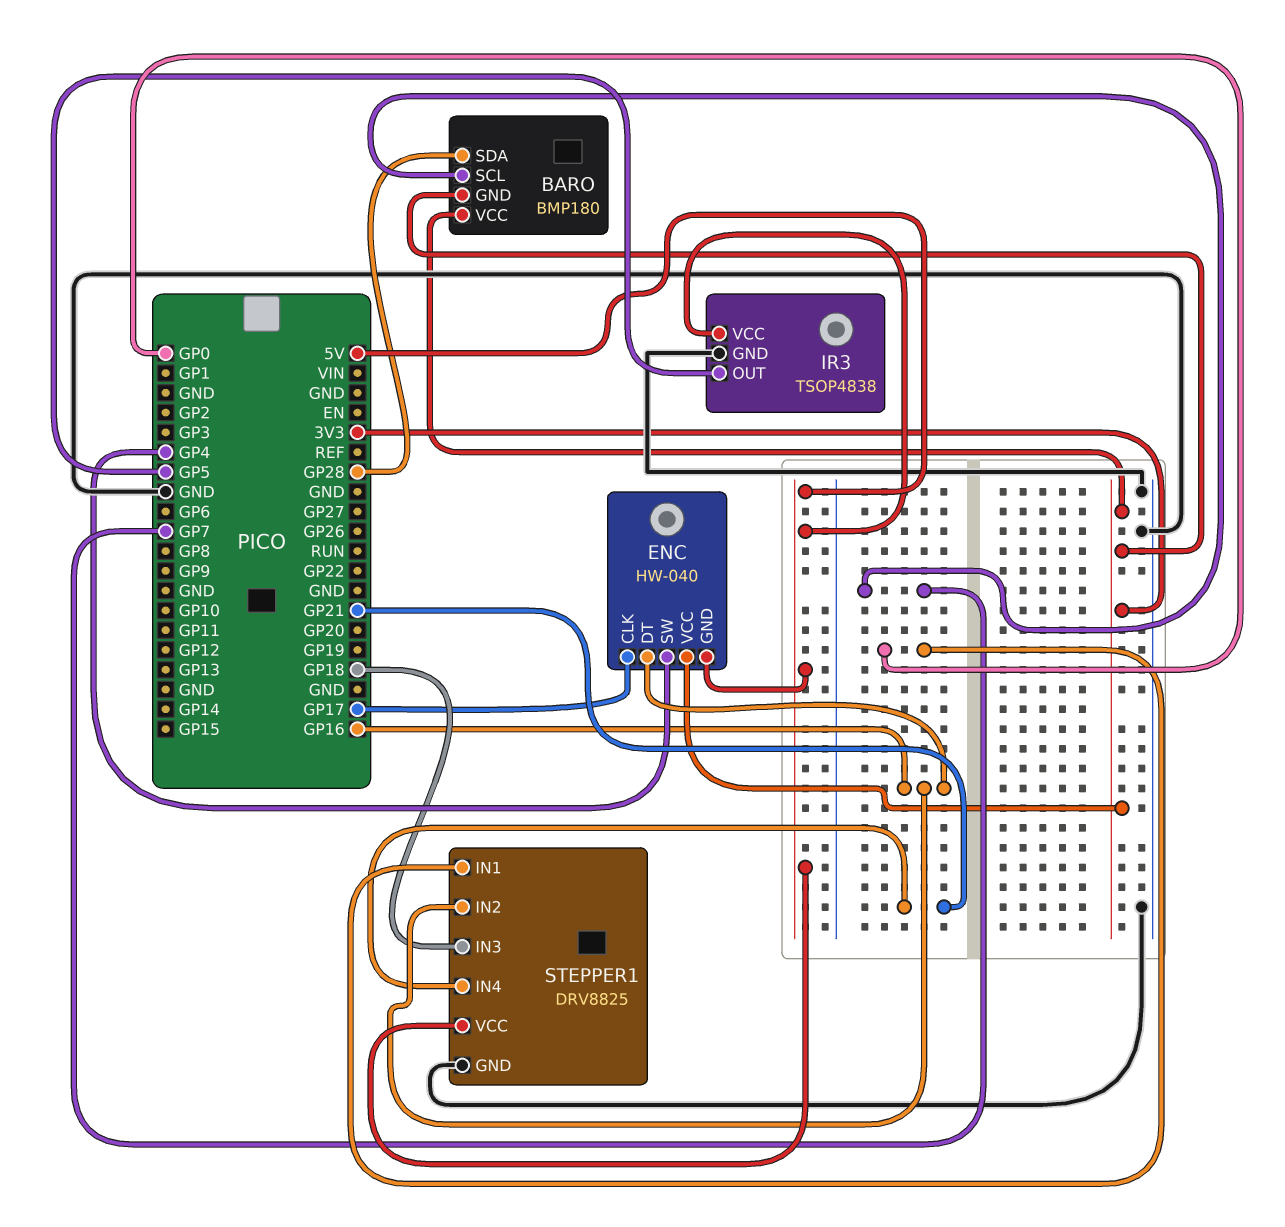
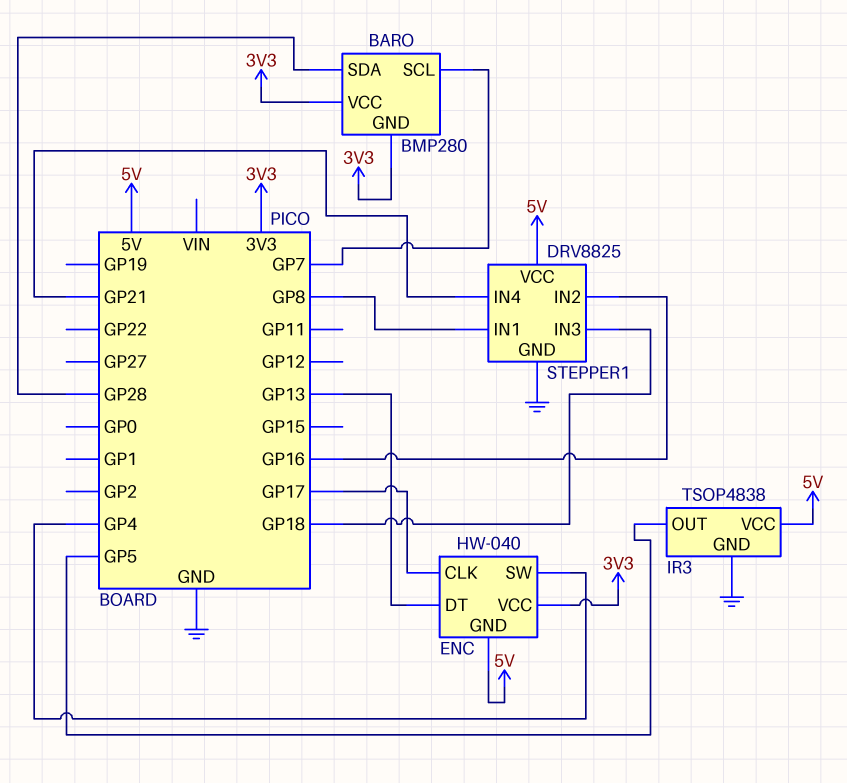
BARO: BMP180 -> BMP280
ENC pin DT: GP16 -> GP13
STEPPER1 pin IN1: GP0 -> GP8

